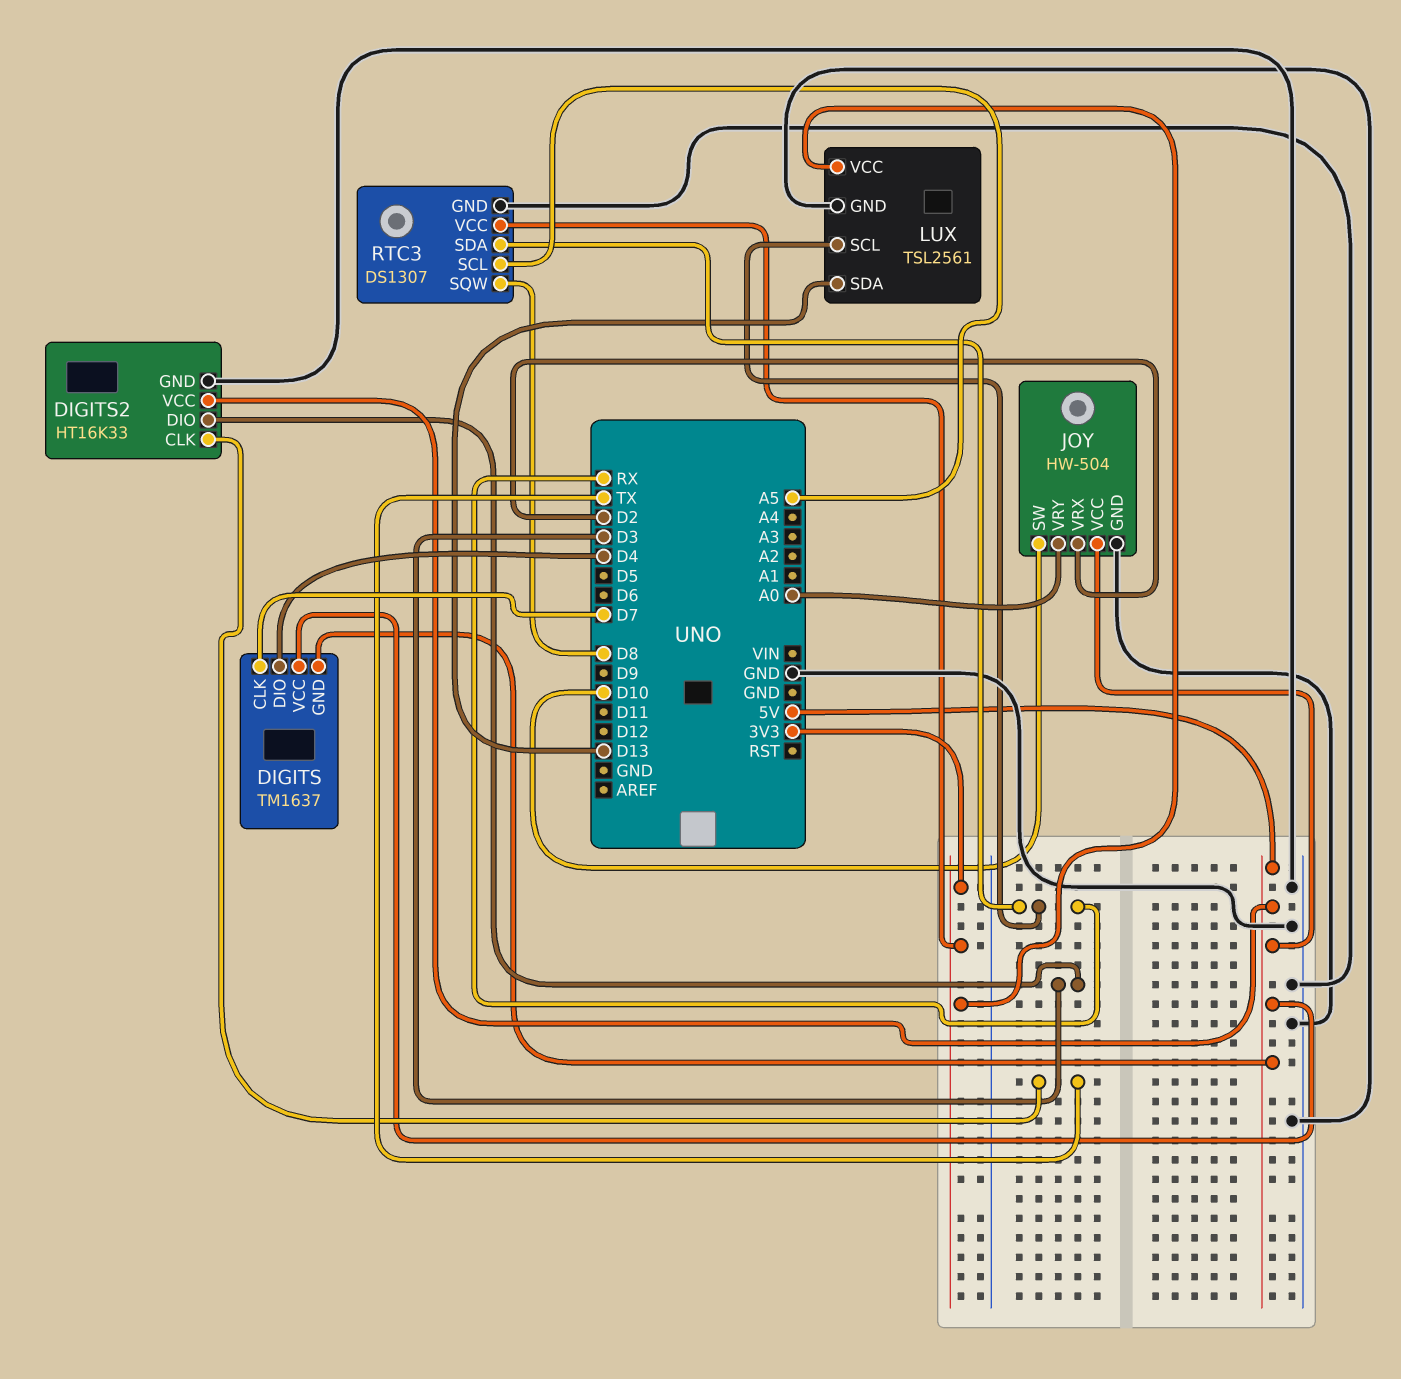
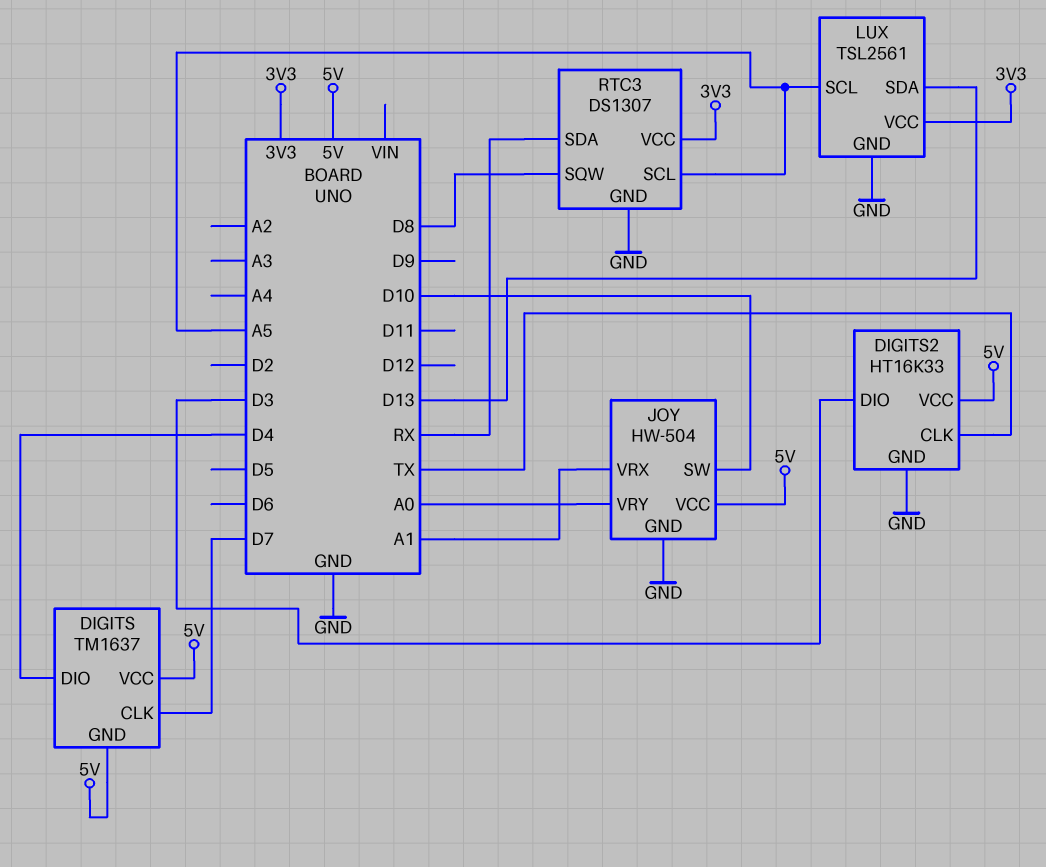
JOY pin VRX: D2 -> A1
LUX pin SCL: RX -> A5

